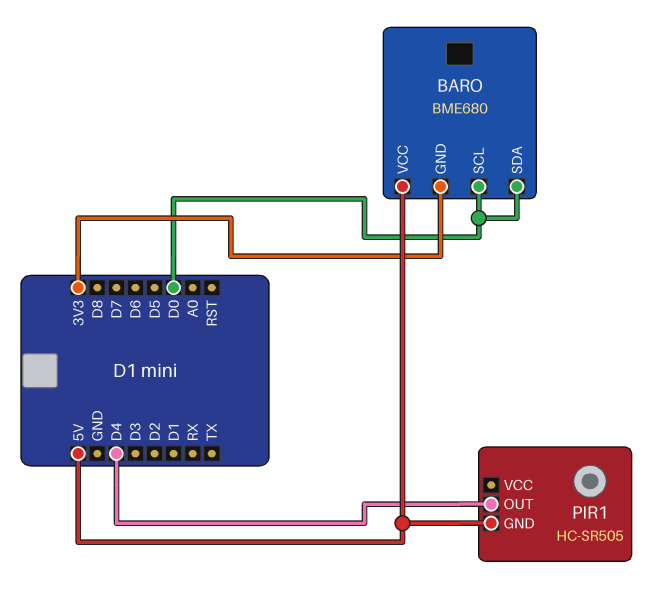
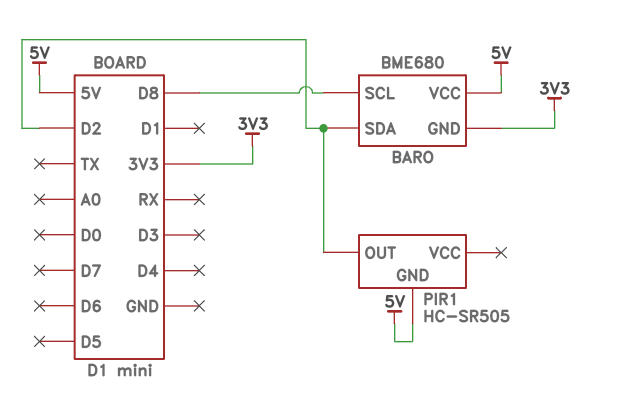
BARO pin SCL: D0 -> D8
BARO pin SDA: D0 -> D2
PIR1 pin OUT: D4 -> D2

